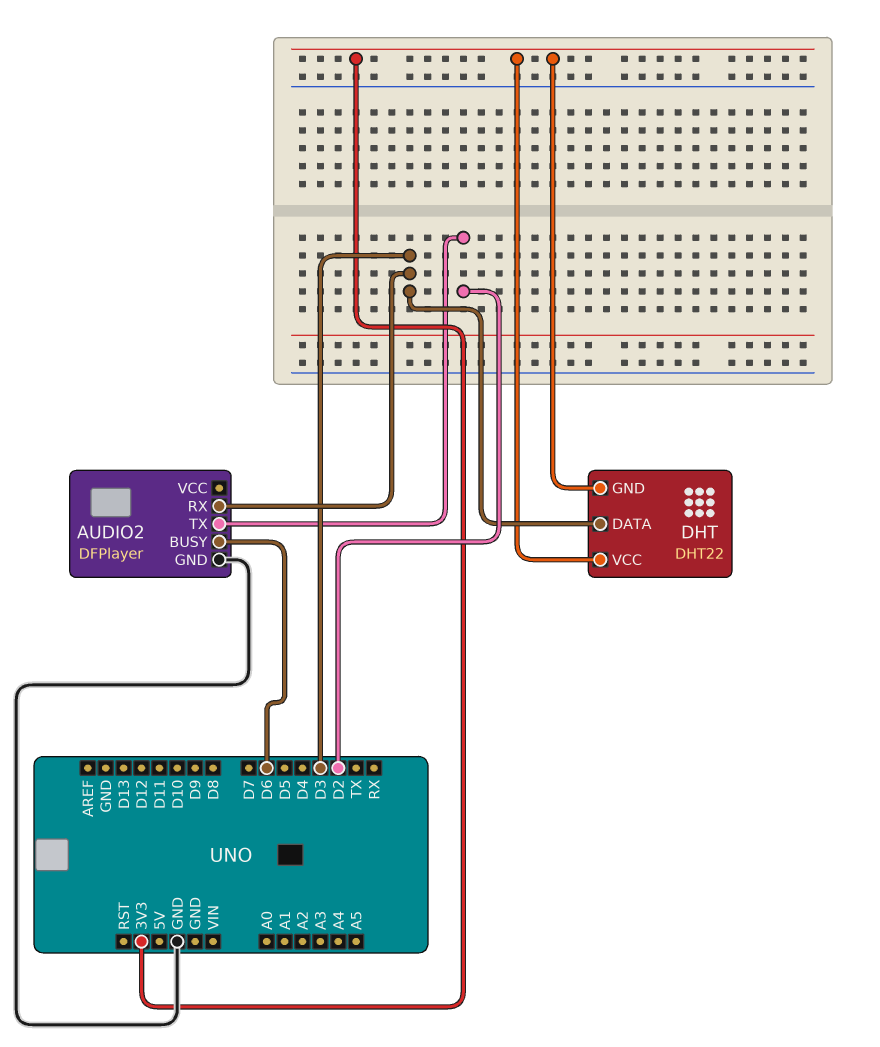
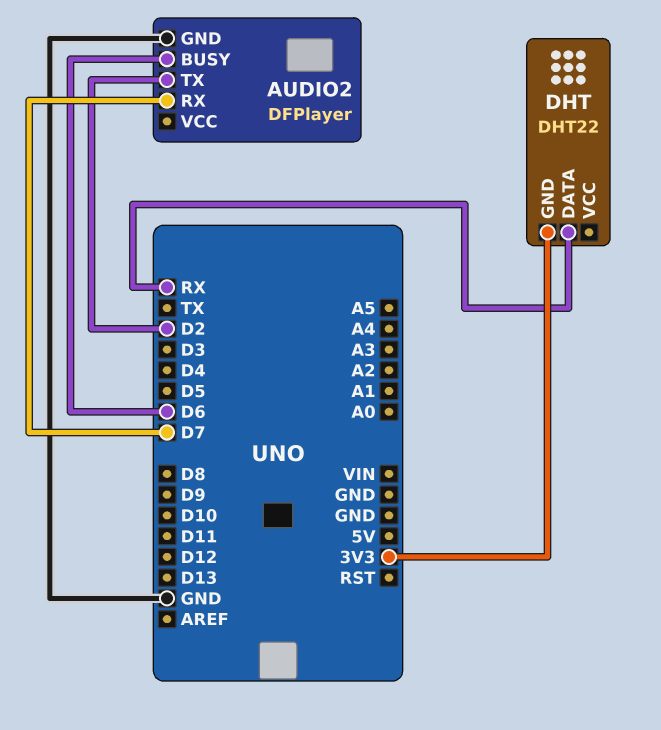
AUDIO2 pin RX: D3 -> D7
DHT pin DATA: D3 -> RX
DHT pin VCC: 3V3 -> none

